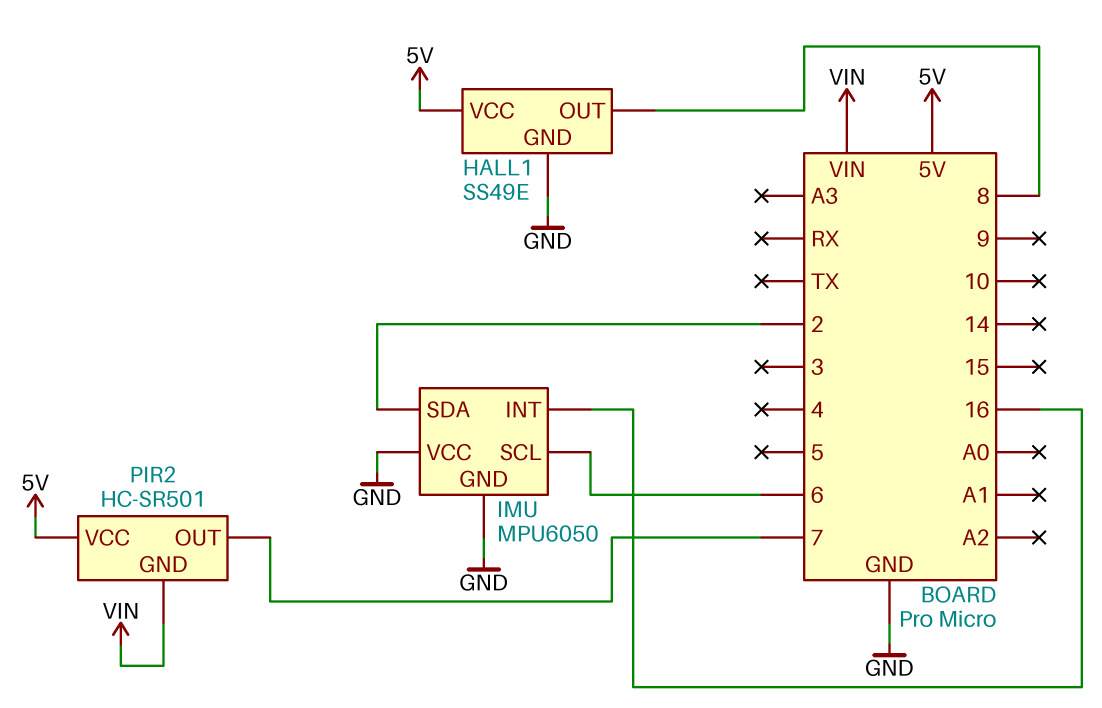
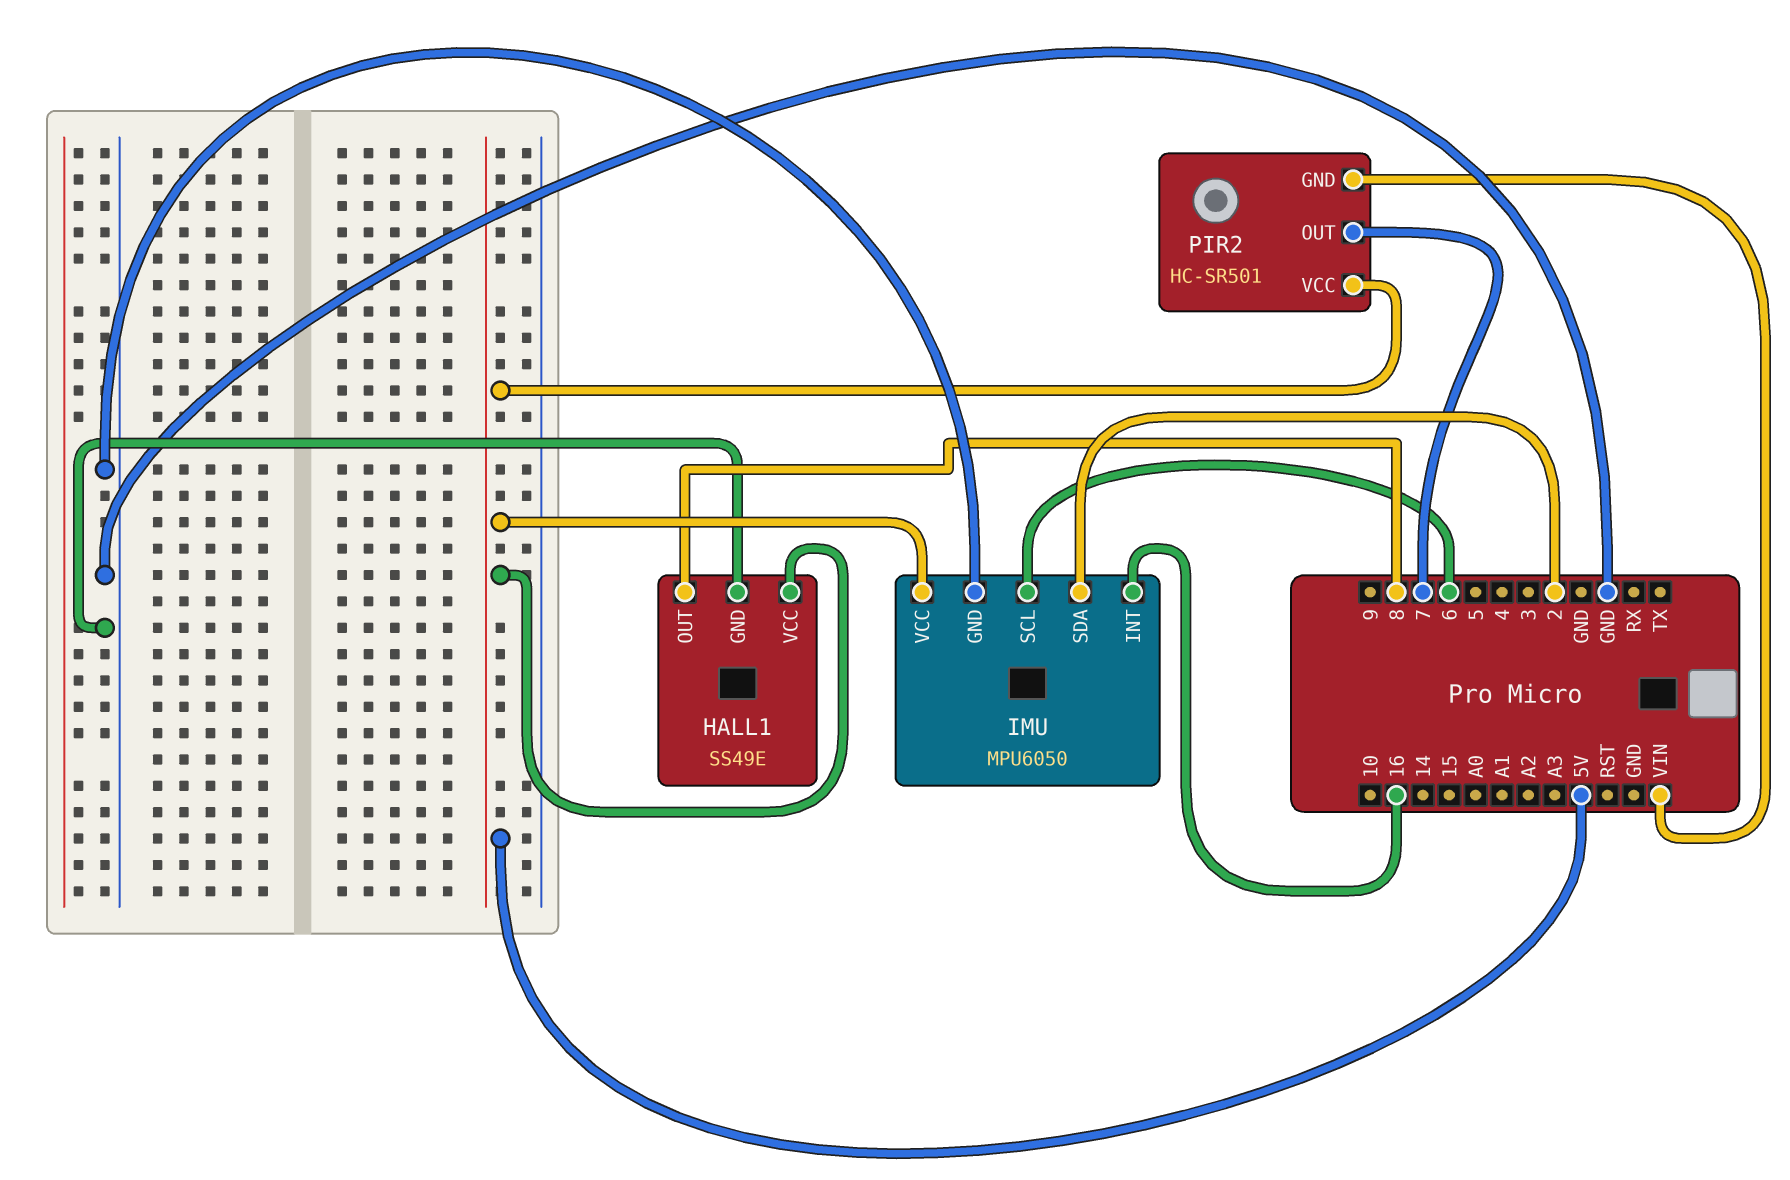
IMU pin VCC: GND -> 5V

